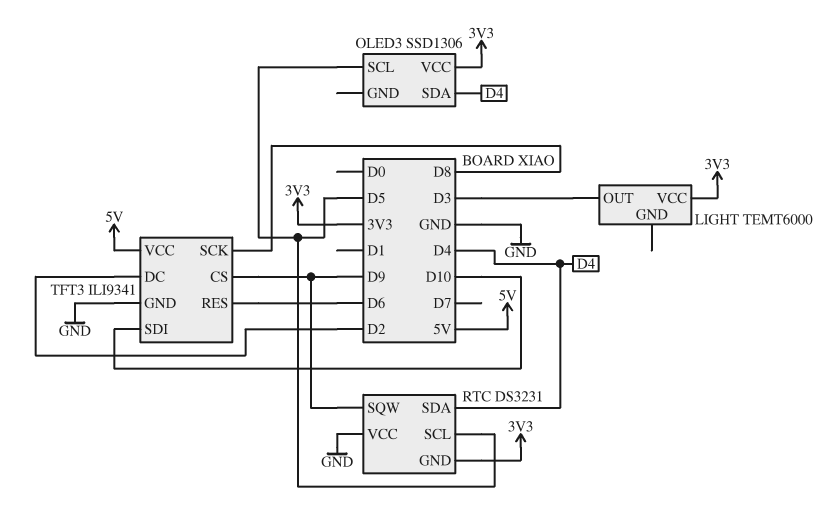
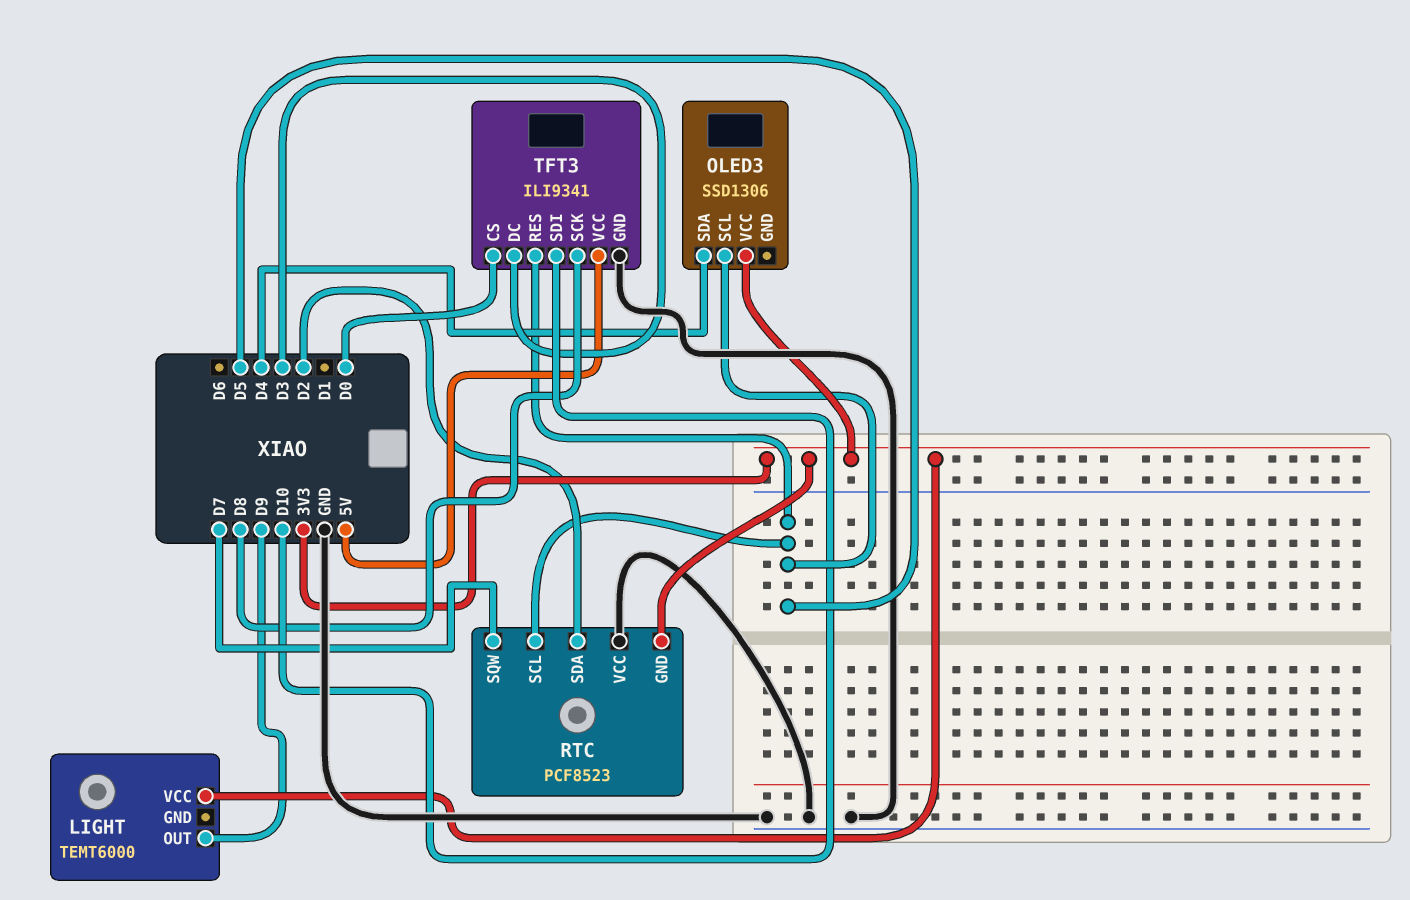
LIGHT pin OUT: D3 -> D9
RTC: DS3231 -> PCF8523
RTC pin SDA: D4 -> D2
RTC pin SQW: D9 -> D7
TFT3 pin CS: D9 -> D0
TFT3 pin DC: D2 -> D3
TFT3 pin RES: D6 -> D5

